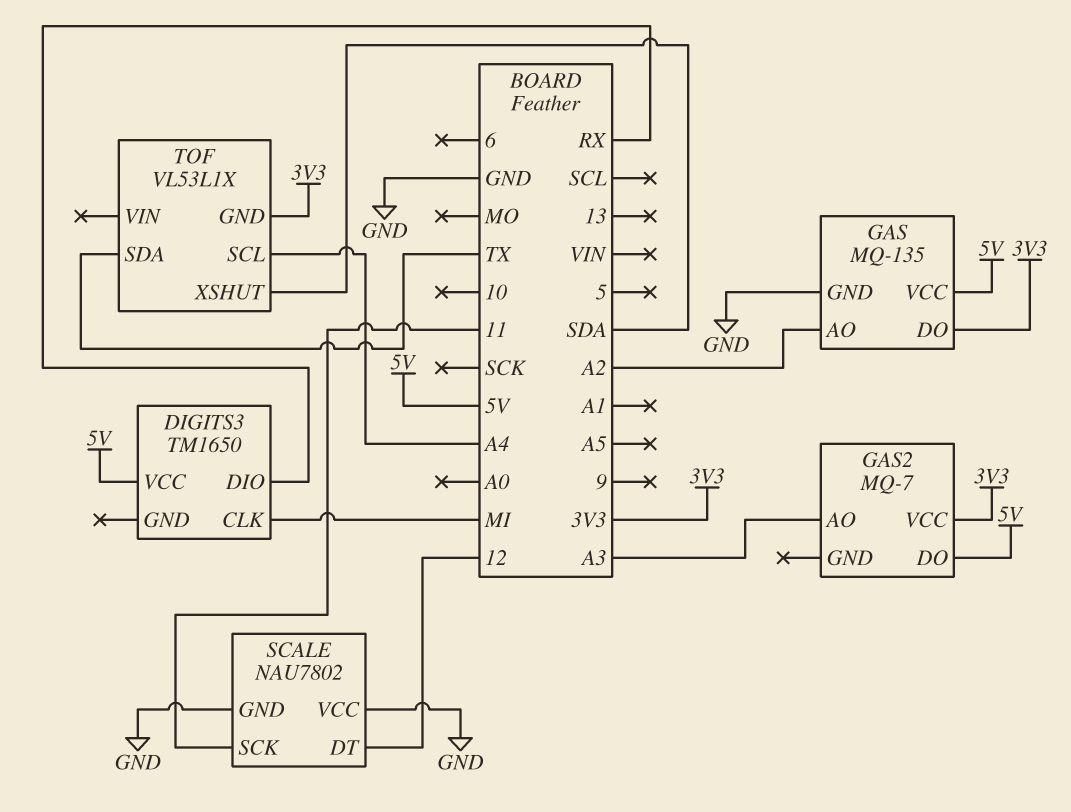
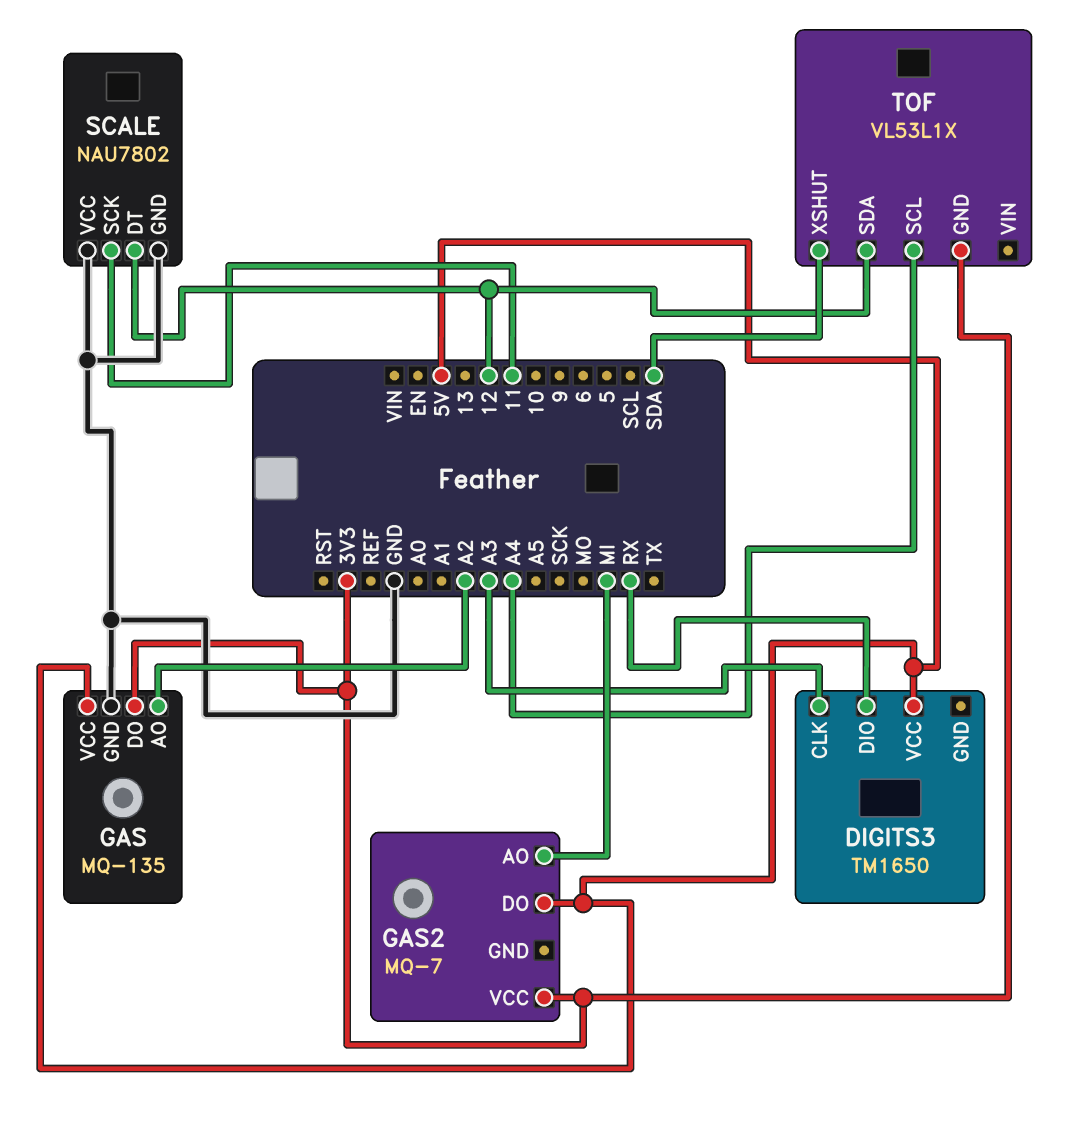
DIGITS3 pin CLK: MI -> A3
GAS2 pin AO: A3 -> MI
TOF pin SDA: TX -> 12

